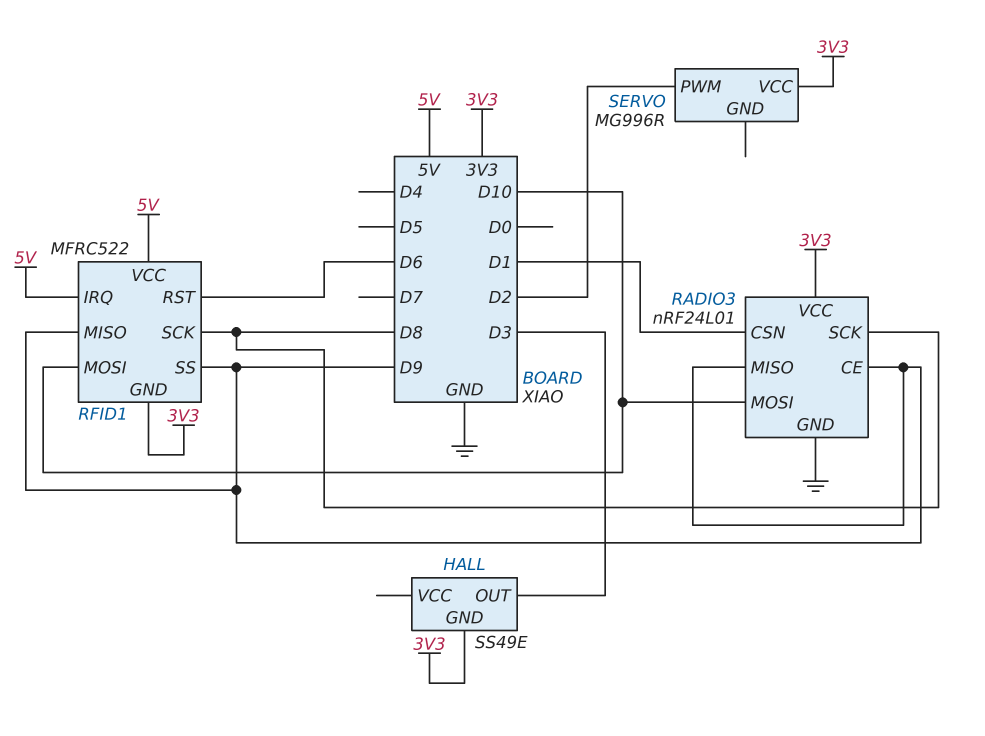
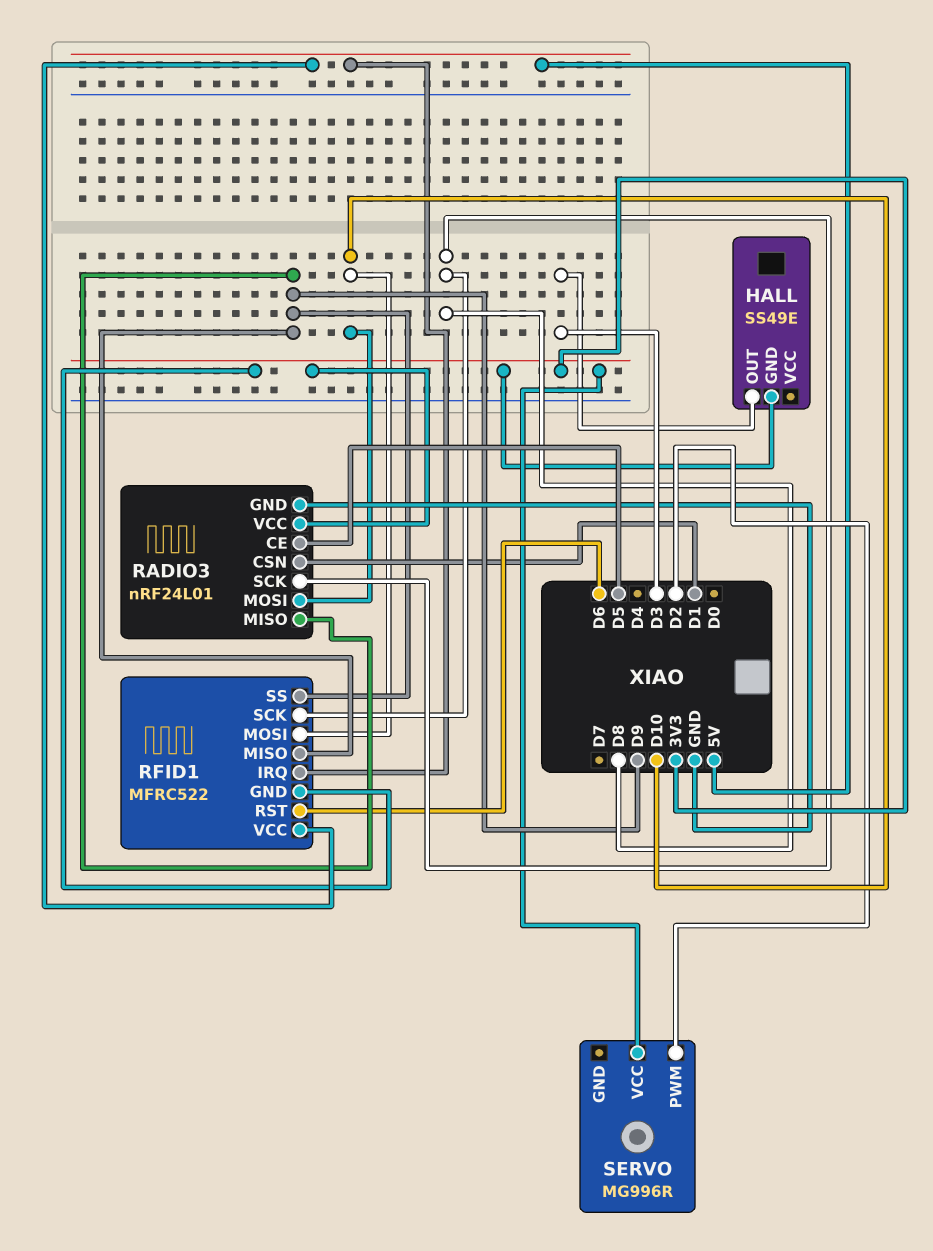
RADIO3 pin CE: D9 -> D5

